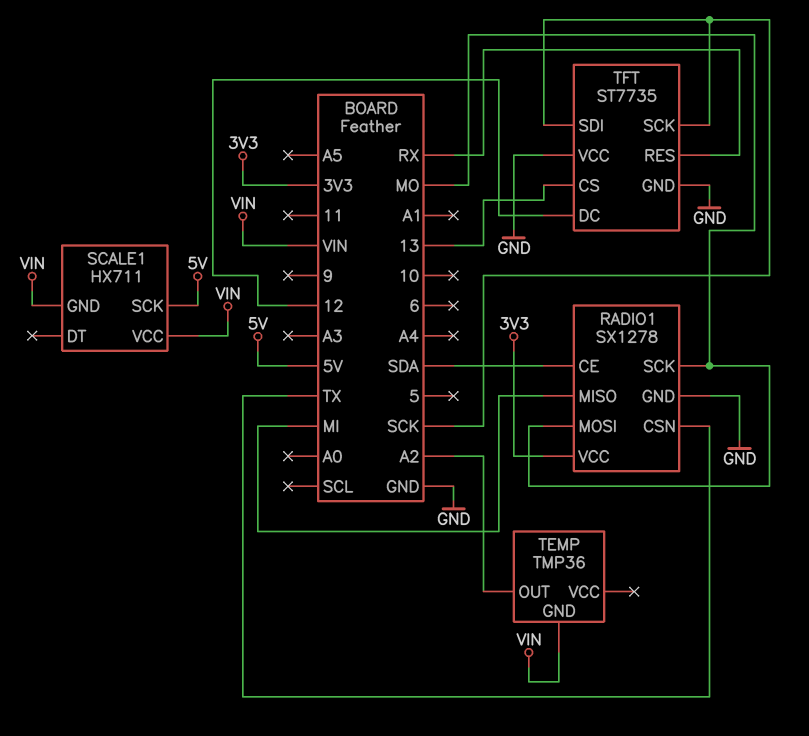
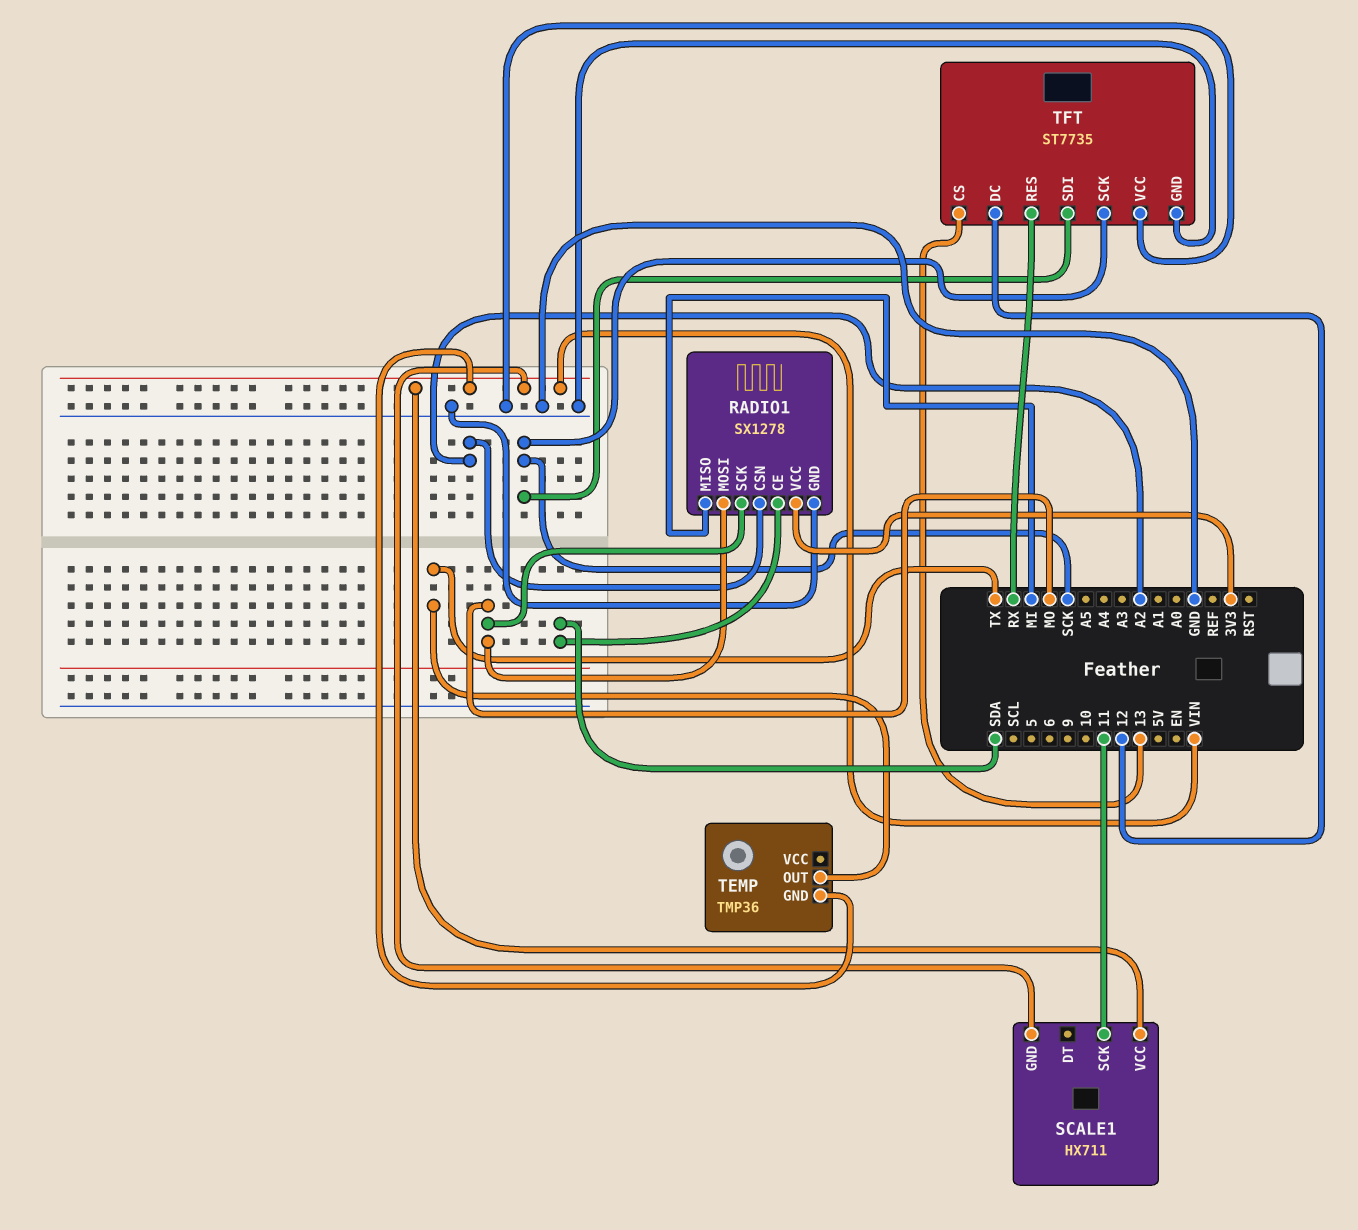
RADIO1 pin CSN: TX -> A2
SCALE1 pin SCK: 5V -> 11
TEMP pin OUT: A2 -> TX

